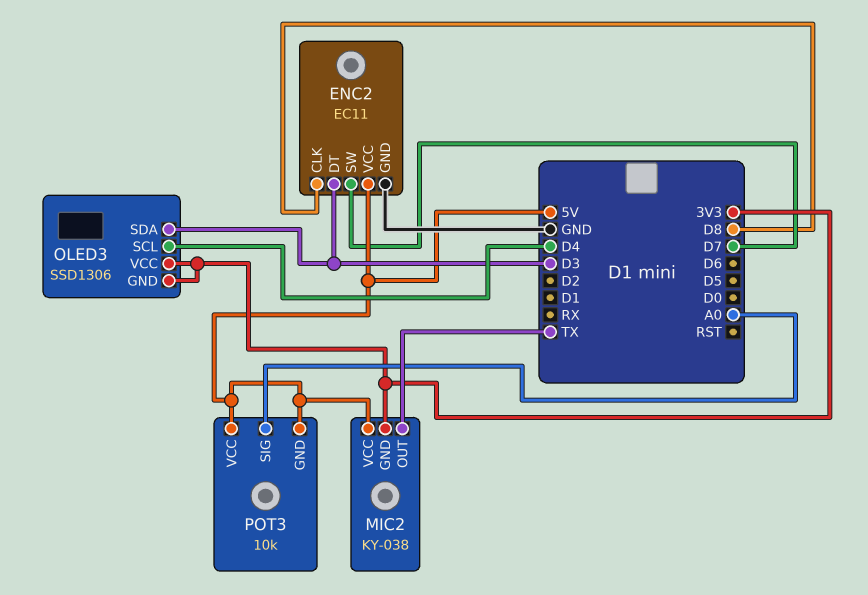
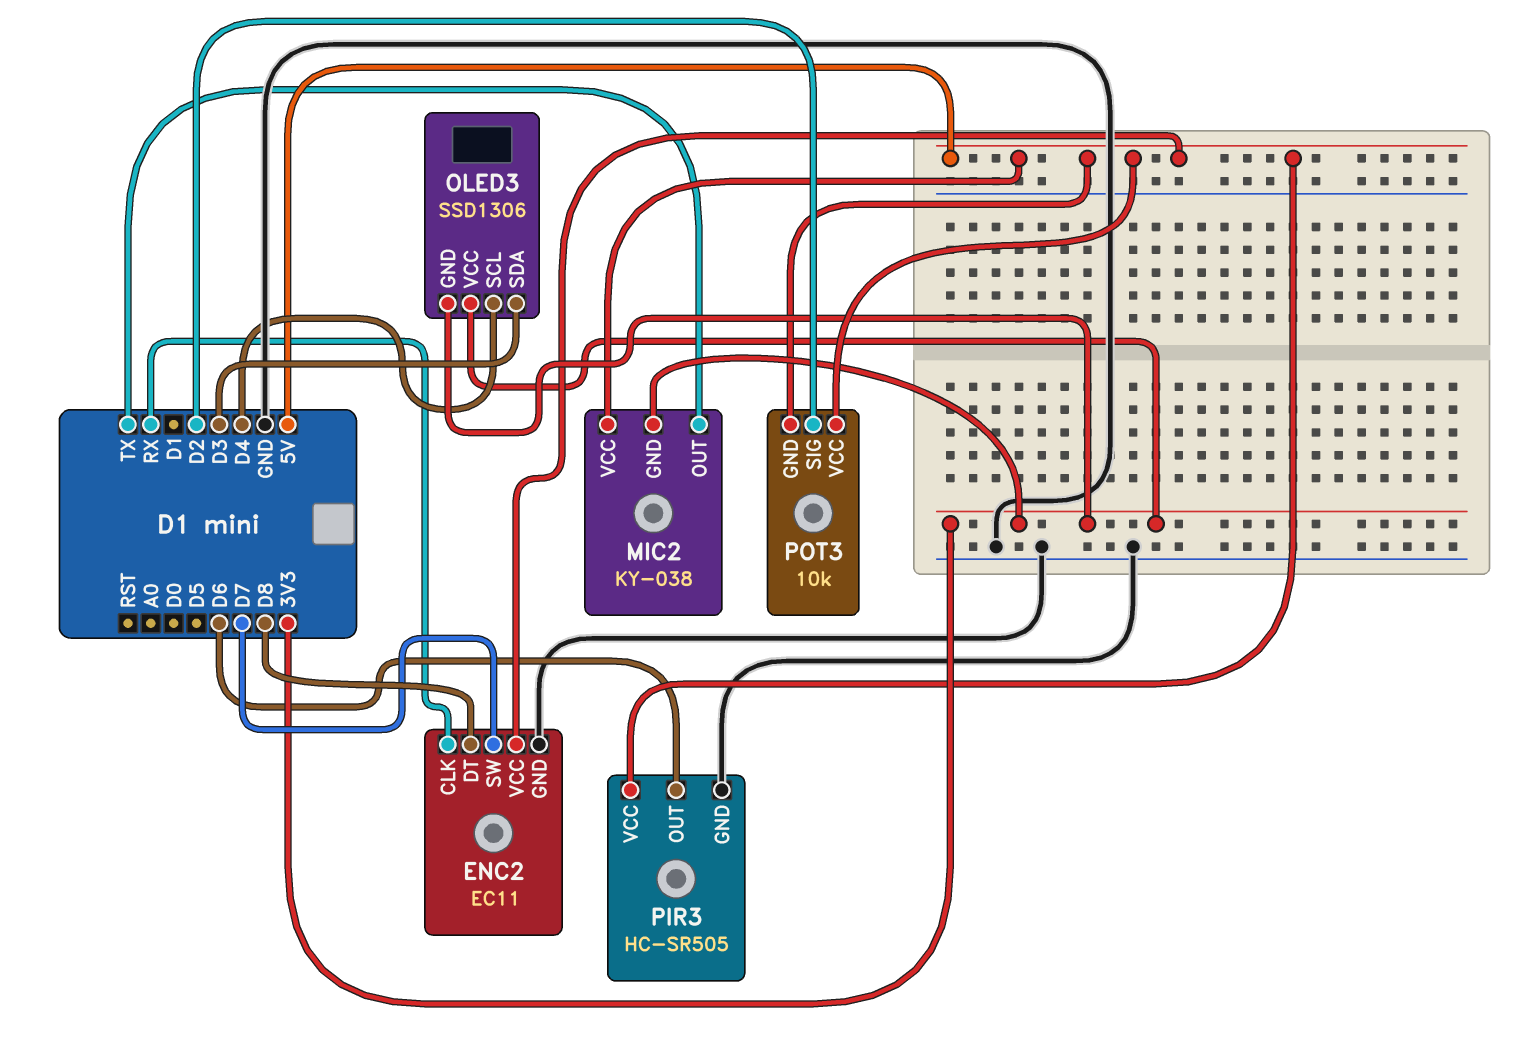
ENC2 pin CLK: D8 -> RX
ENC2 pin DT: D3 -> D8
PIR3: none -> HC-SR505
PIR3 pin GND: none -> GND
PIR3 pin OUT: none -> D6
PIR3 pin VCC: none -> 5V
POT3 pin SIG: A0 -> D2

